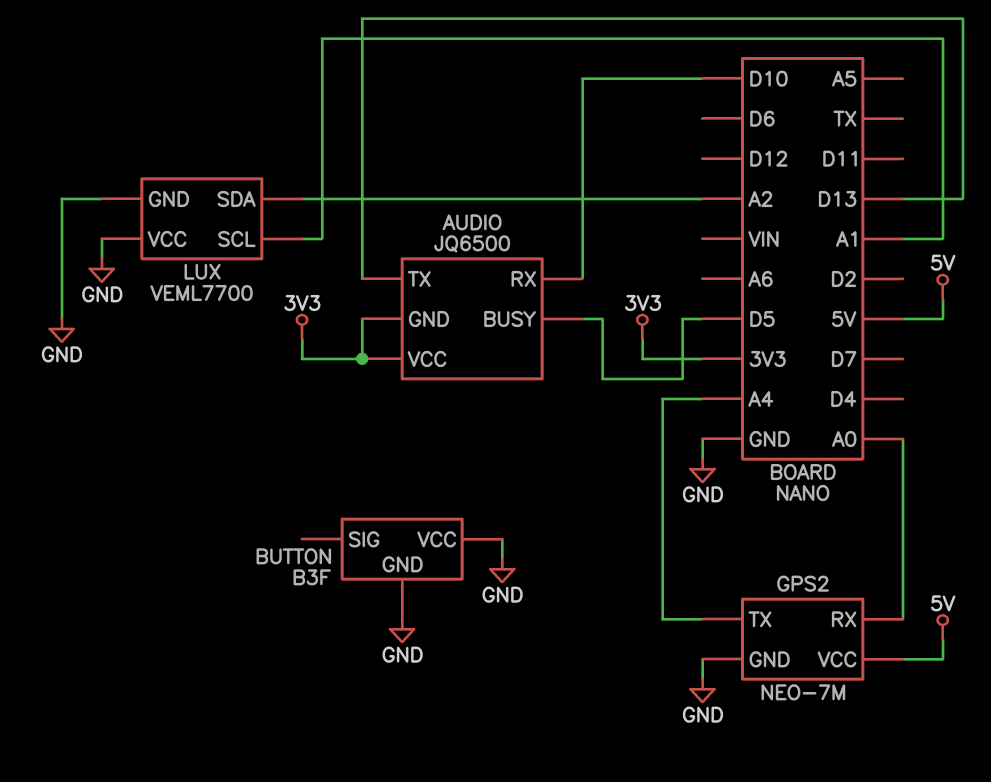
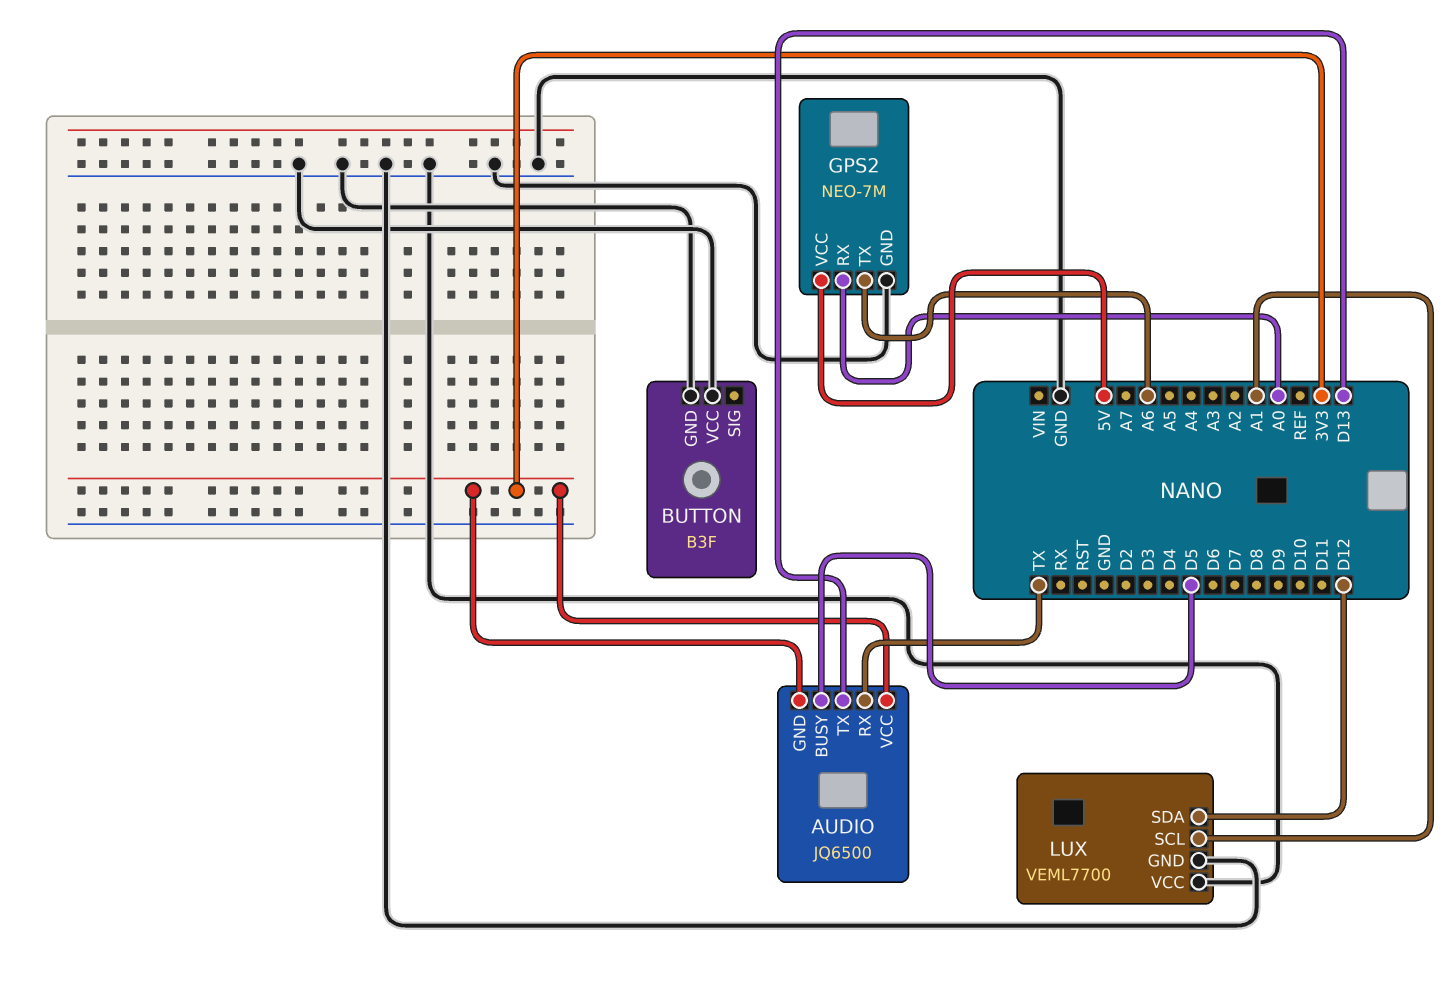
AUDIO pin RX: D10 -> TX
GPS2 pin TX: A4 -> A6
LUX pin SDA: A2 -> D12

